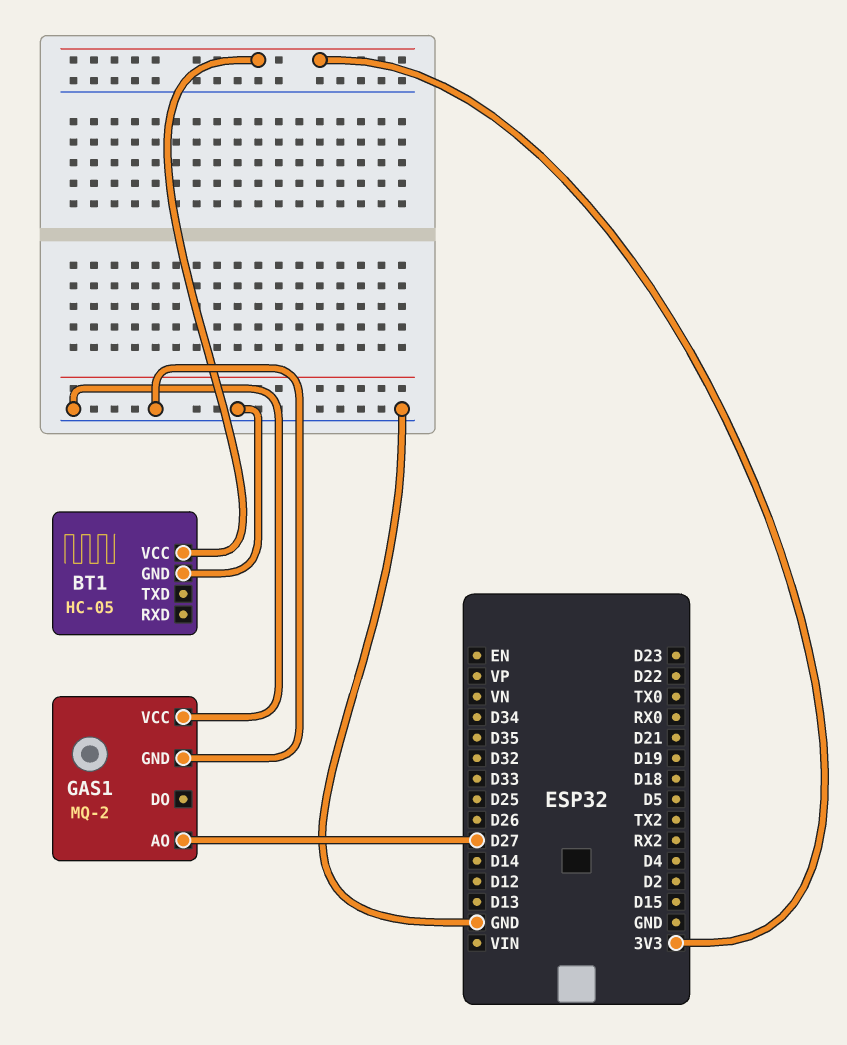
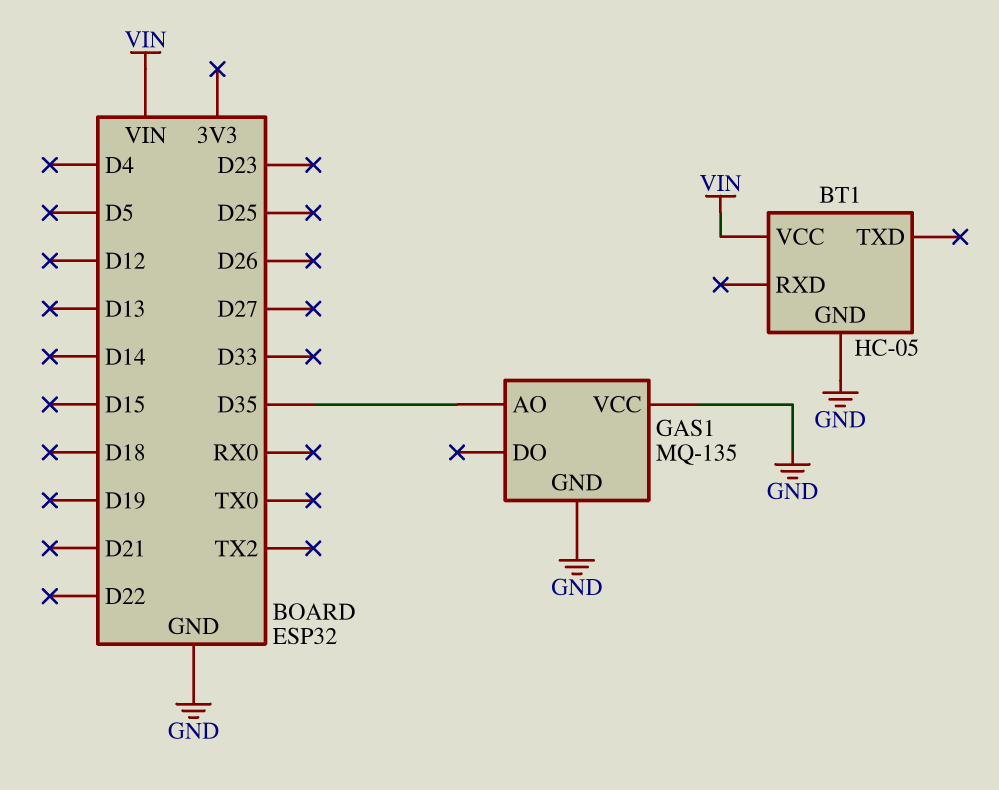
BT1 pin VCC: 3V3 -> VIN
GAS1: MQ-2 -> MQ-135
GAS1 pin AO: D27 -> D35

